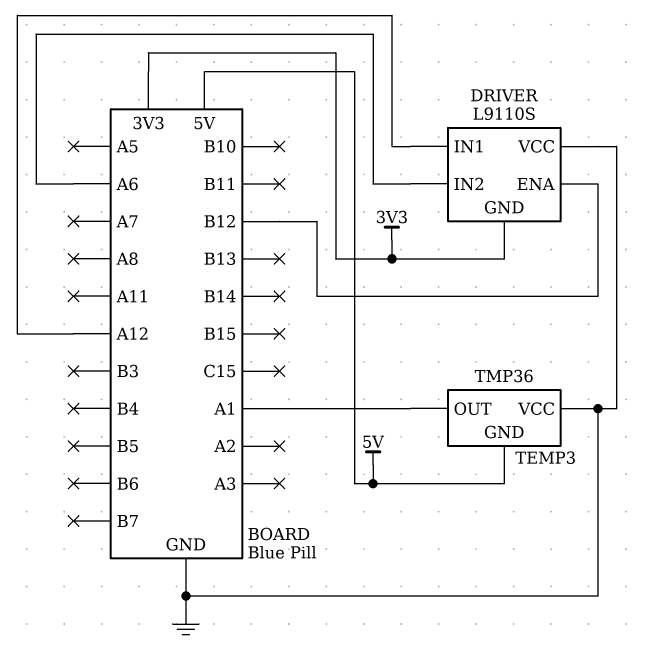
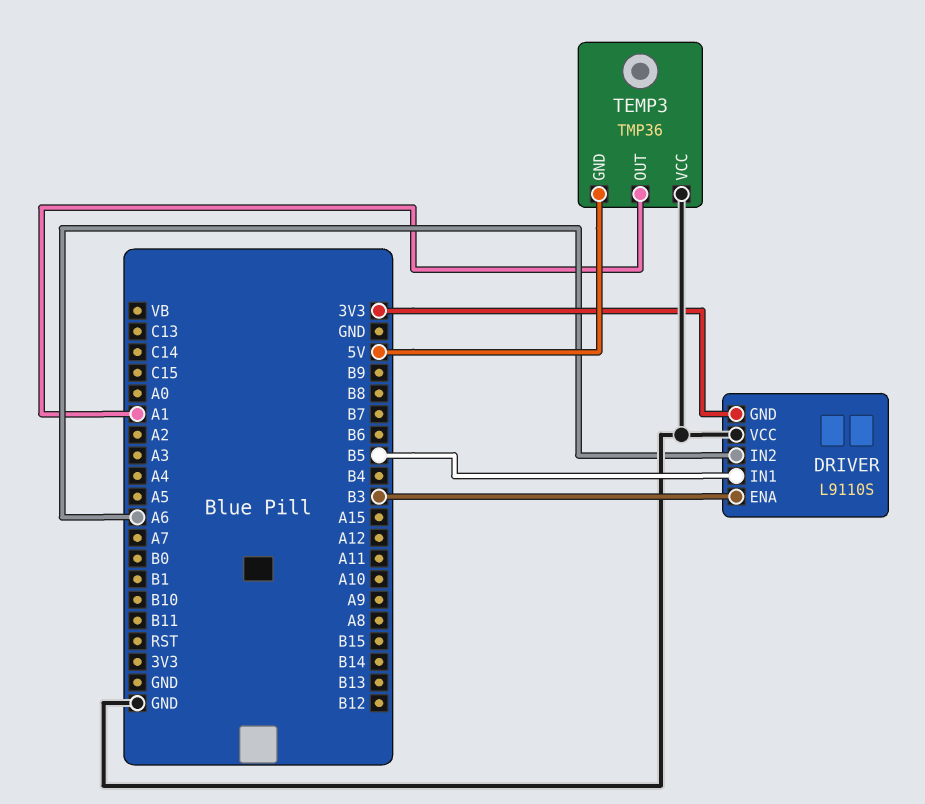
DRIVER pin ENA: B12 -> B3
DRIVER pin IN1: A12 -> B5

